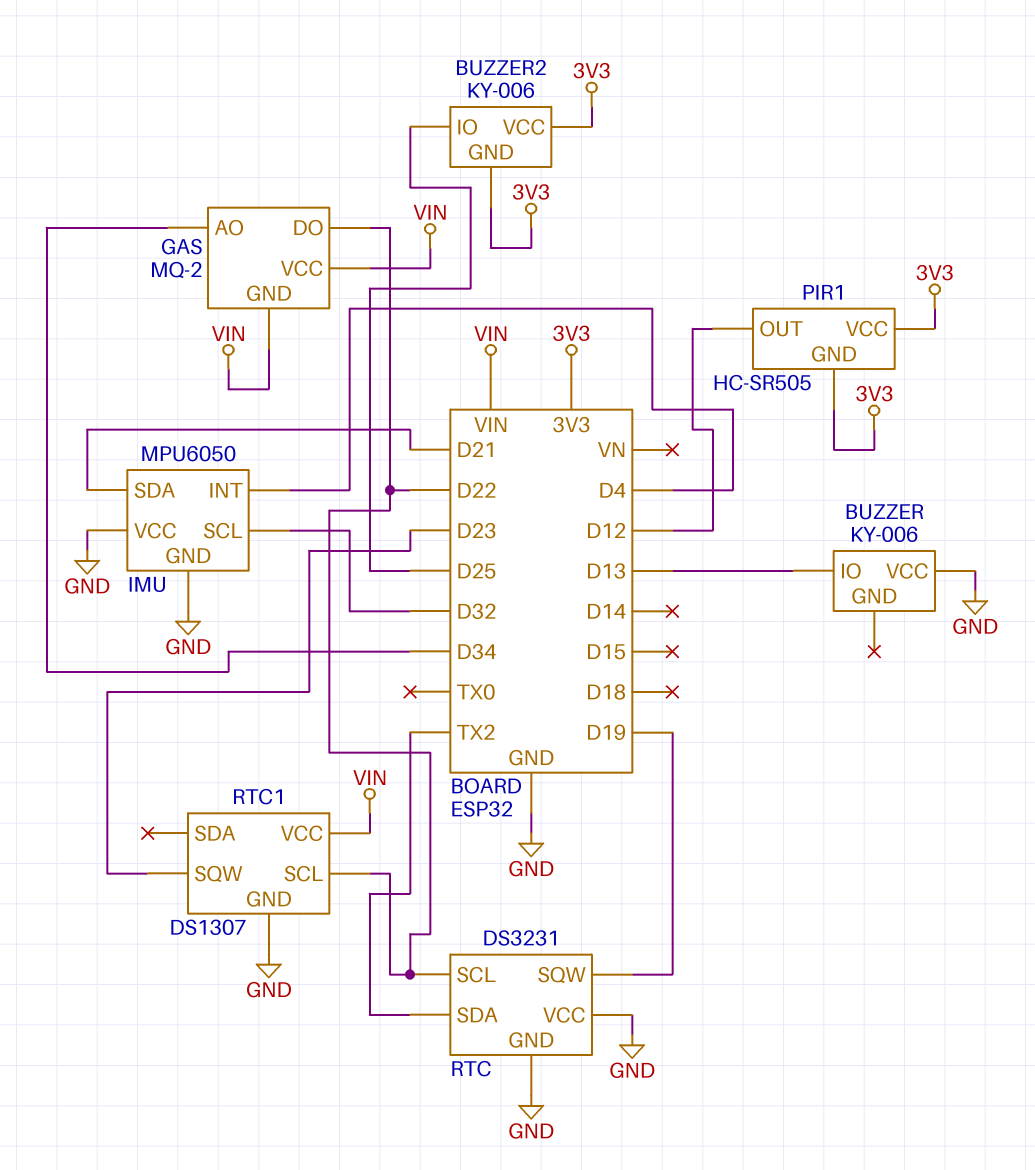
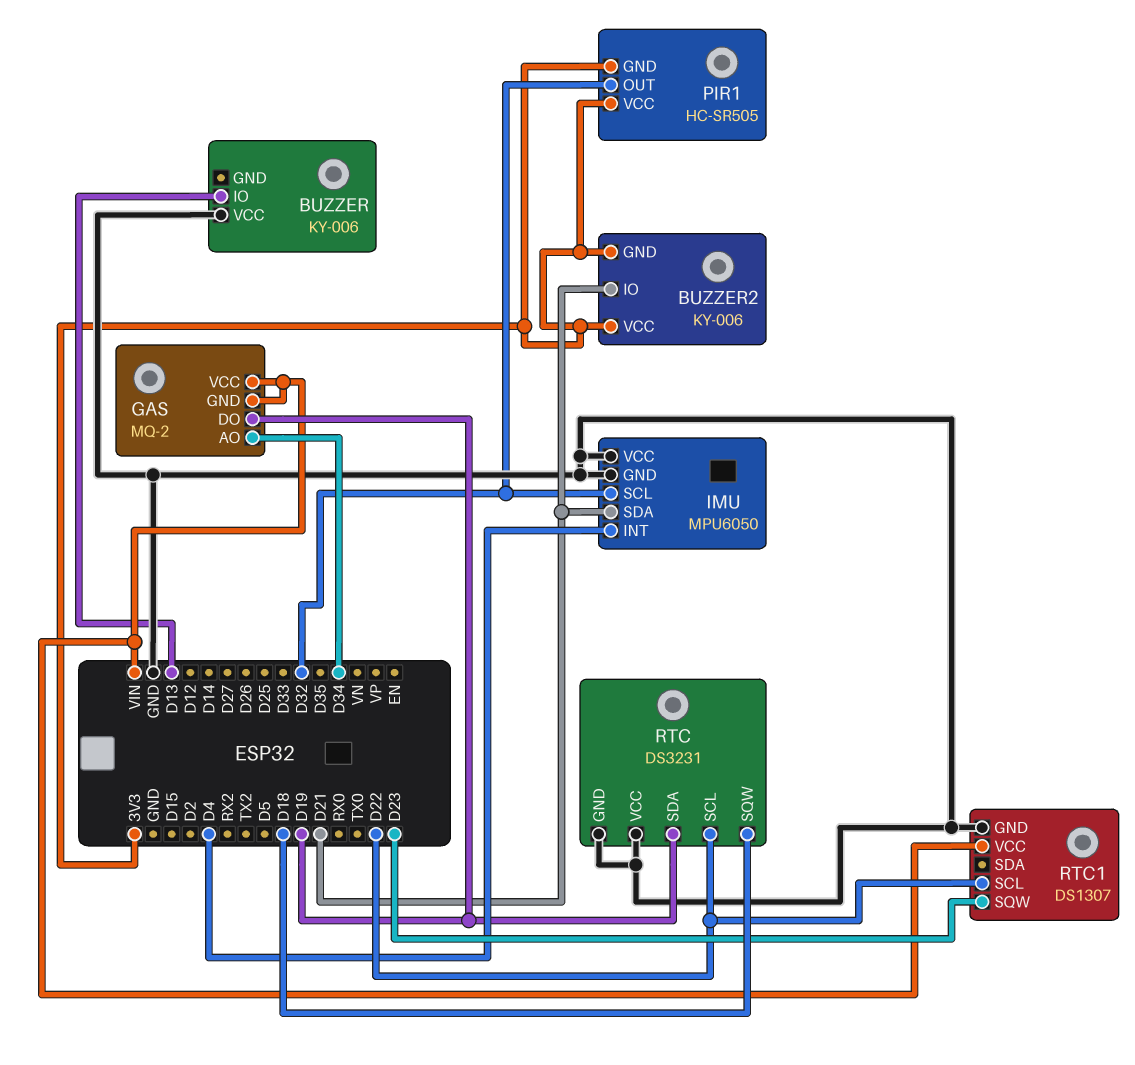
BUZZER2 pin IO: D25 -> D21
GAS pin DO: D22 -> D19
PIR1 pin OUT: D12 -> D32
RTC pin SDA: TX2 -> D19
RTC pin SQW: D19 -> D18

